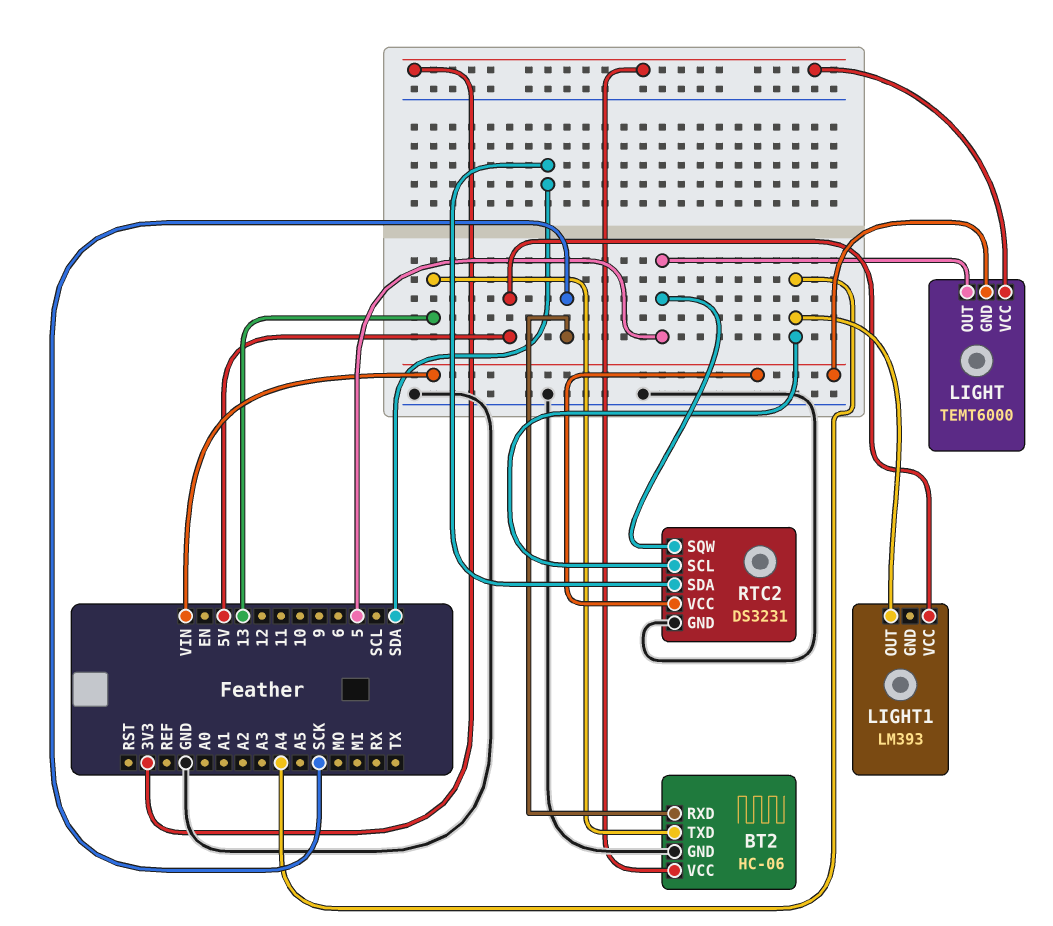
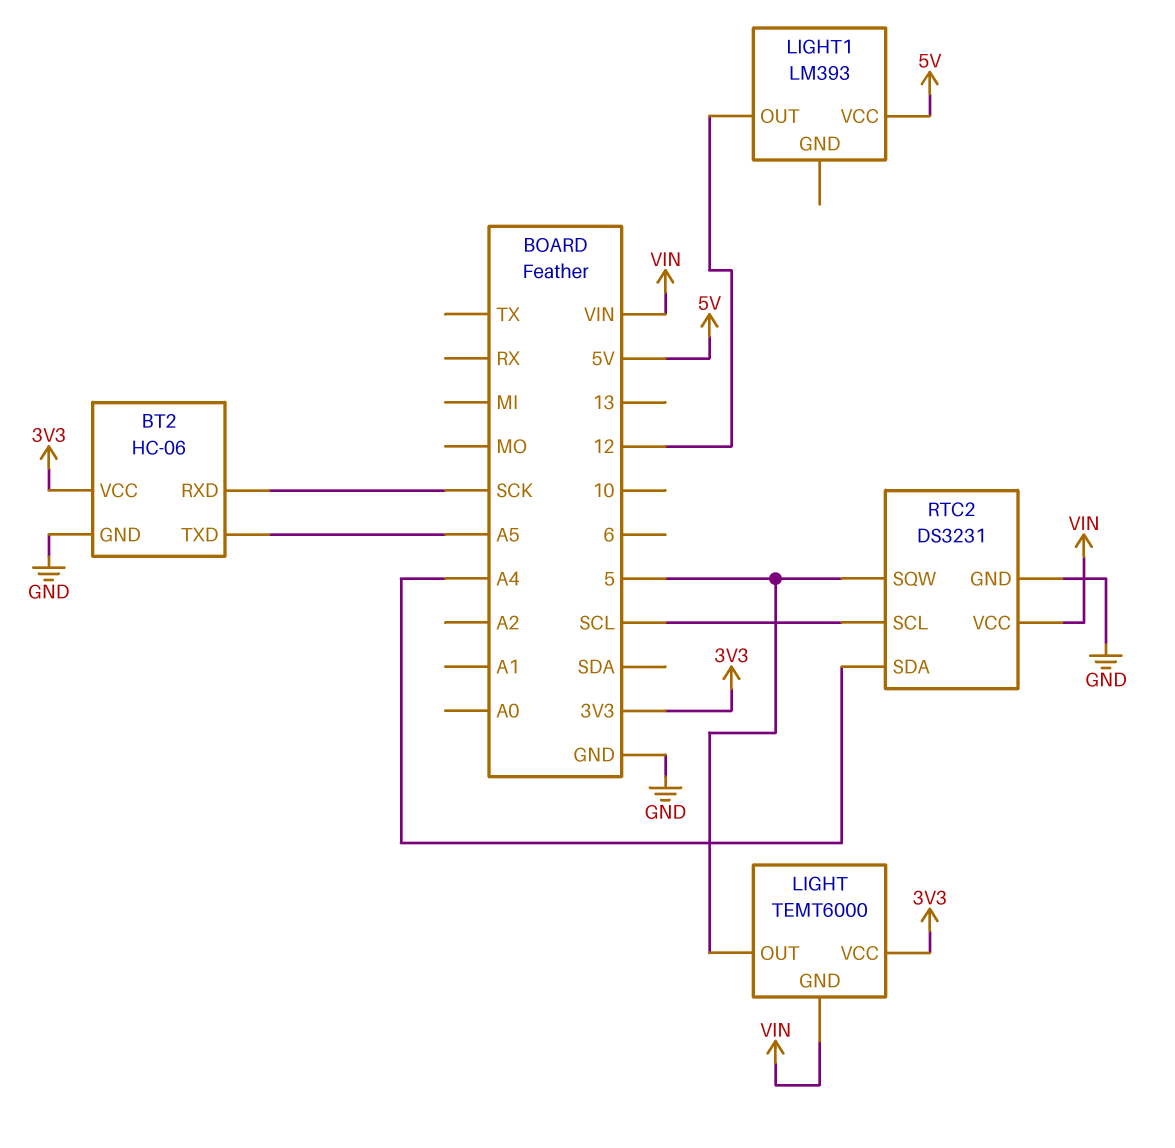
BT2 pin TXD: 13 -> A5
LIGHT1 pin OUT: A4 -> 12
RTC2 pin SCL: A4 -> SCL
RTC2 pin SDA: SDA -> A4

